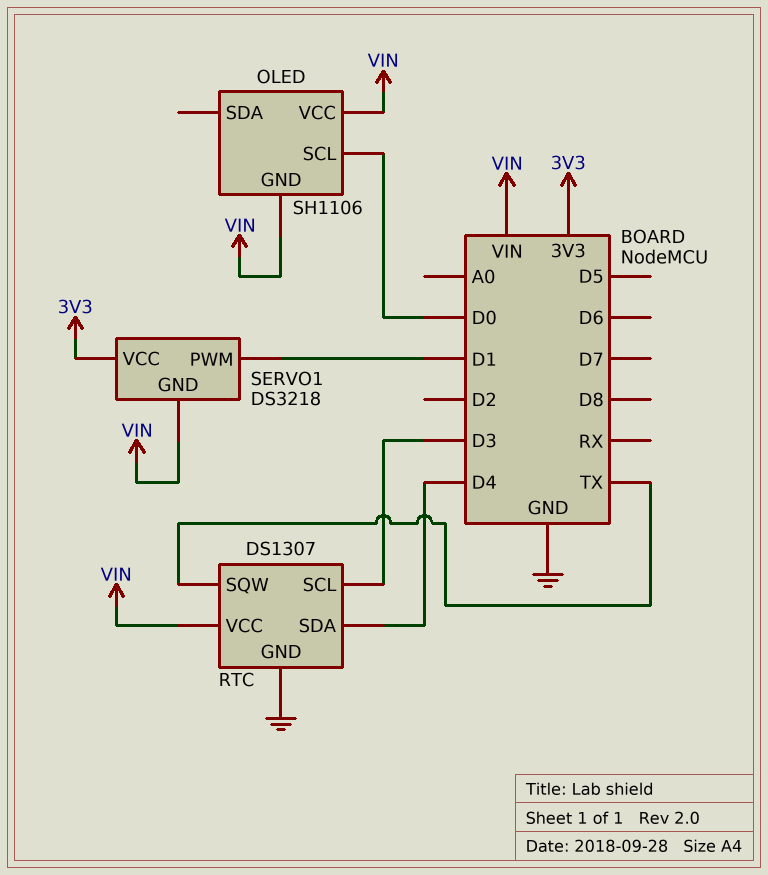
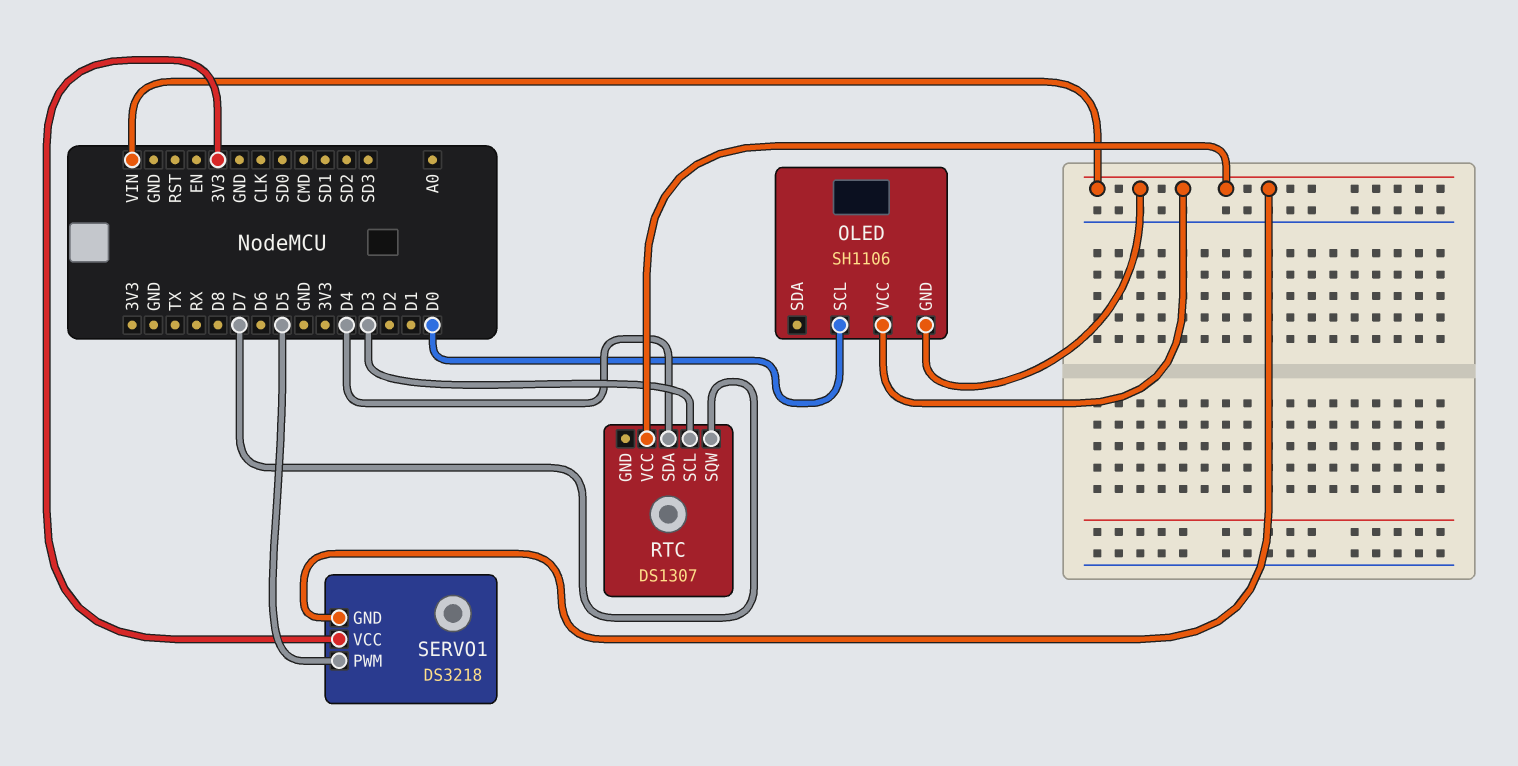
RTC pin GND: GND -> none
RTC pin SQW: TX -> D7
SERVO1 pin PWM: D1 -> D5

